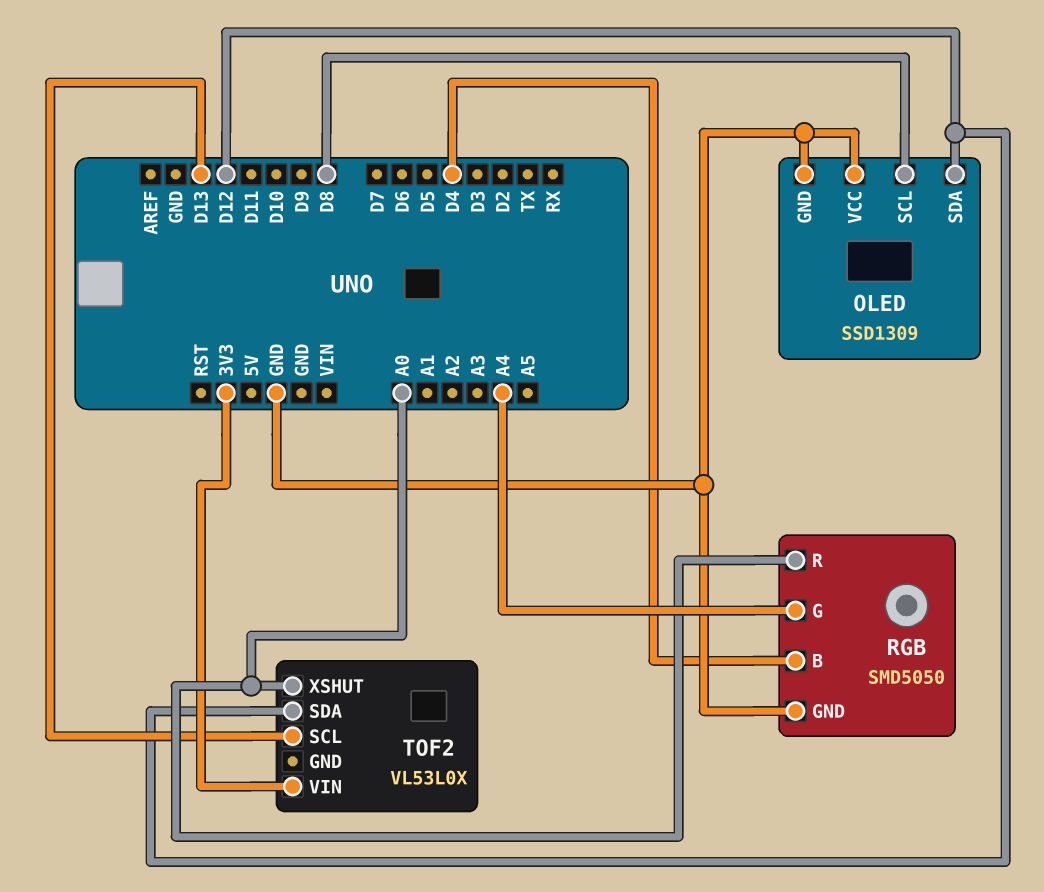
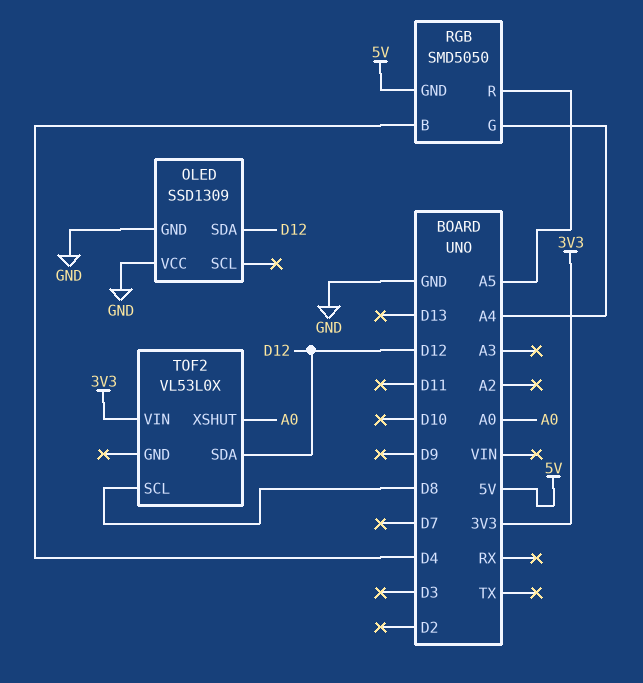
OLED pin SCL: D8 -> none
RGB pin GND: GND -> 5V
RGB pin R: A0 -> A5
TOF2 pin SCL: D13 -> D8

